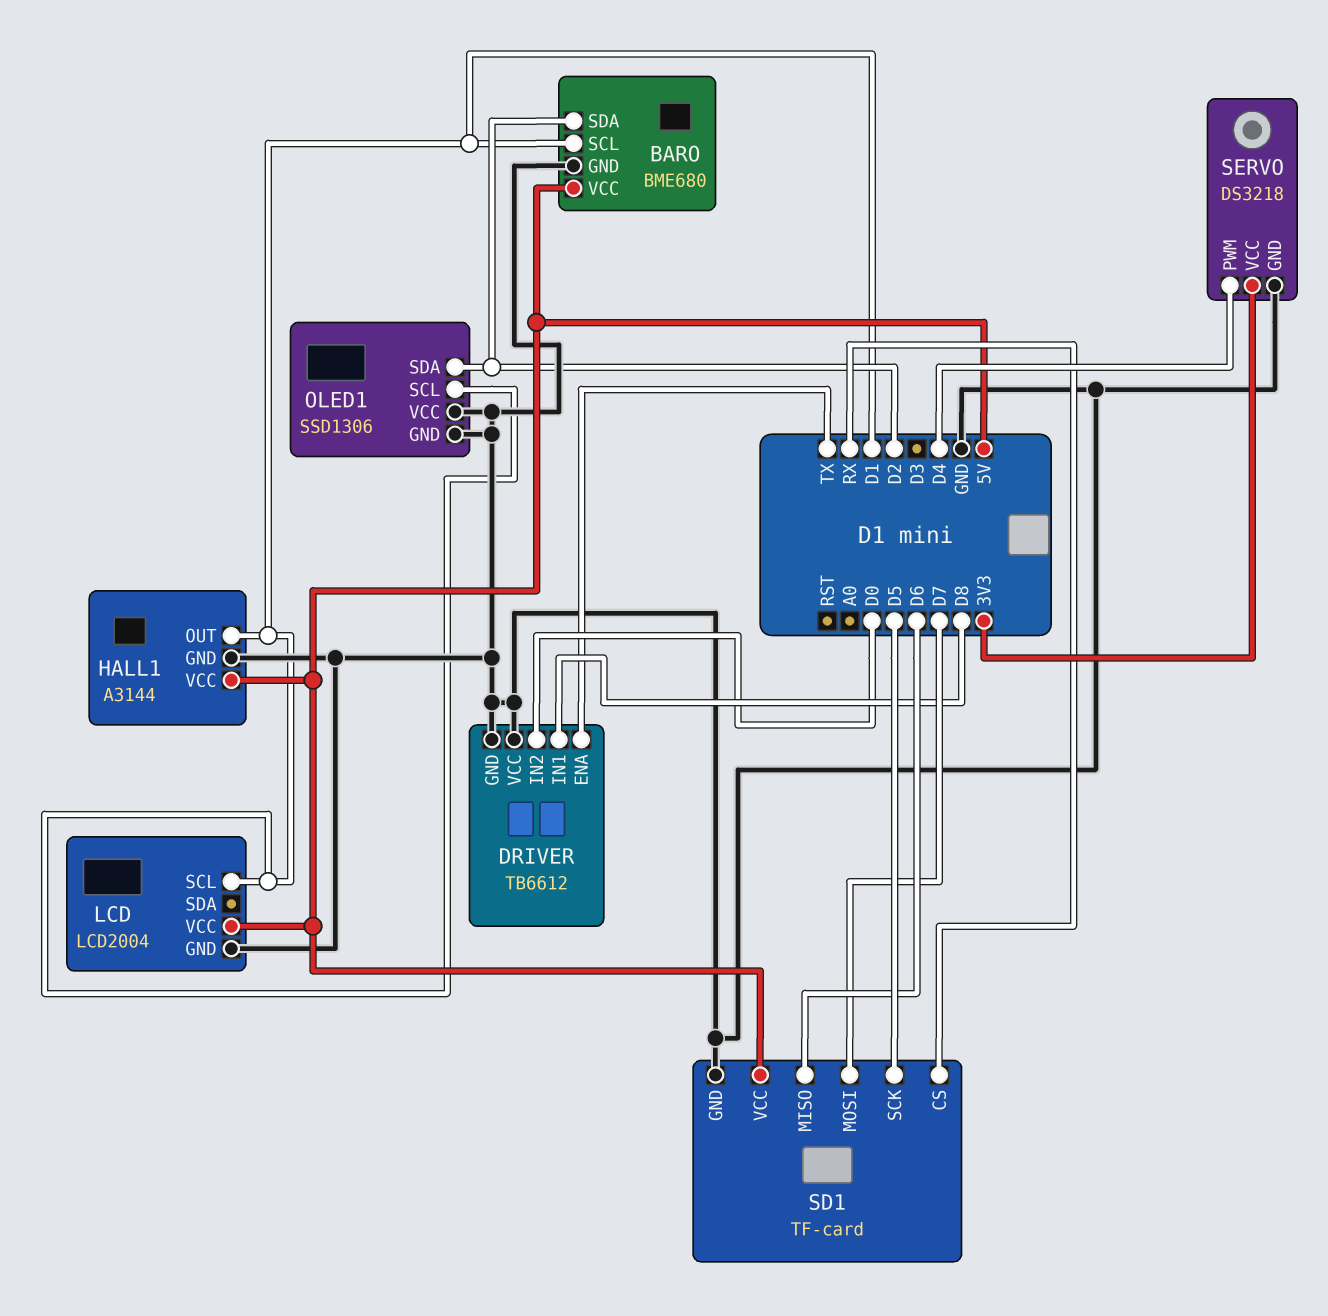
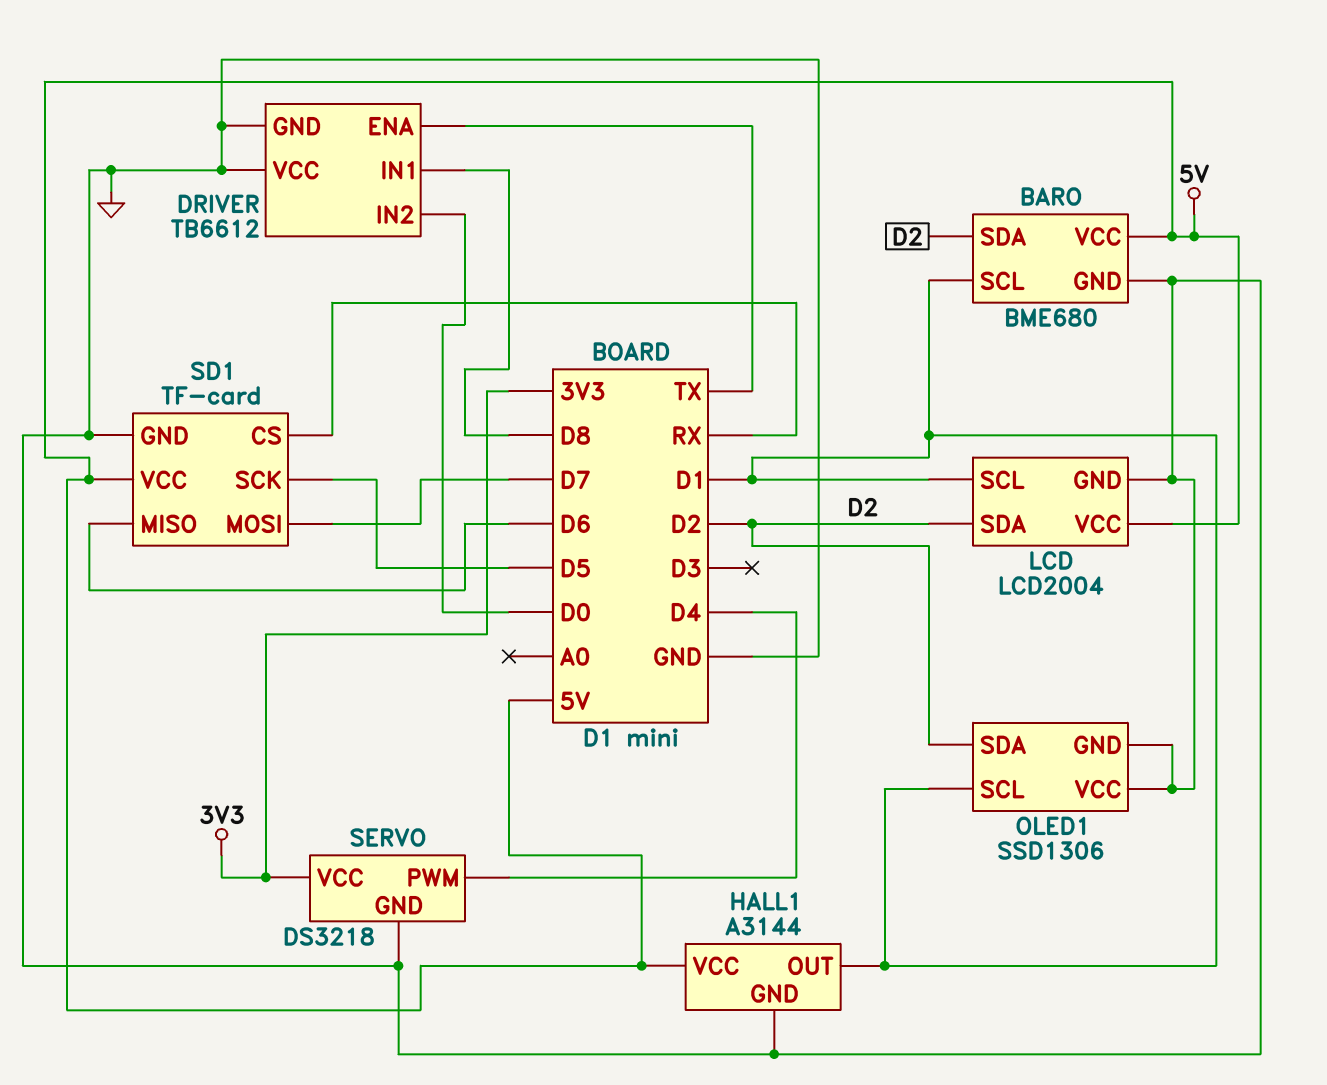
LCD pin SDA: none -> D2

